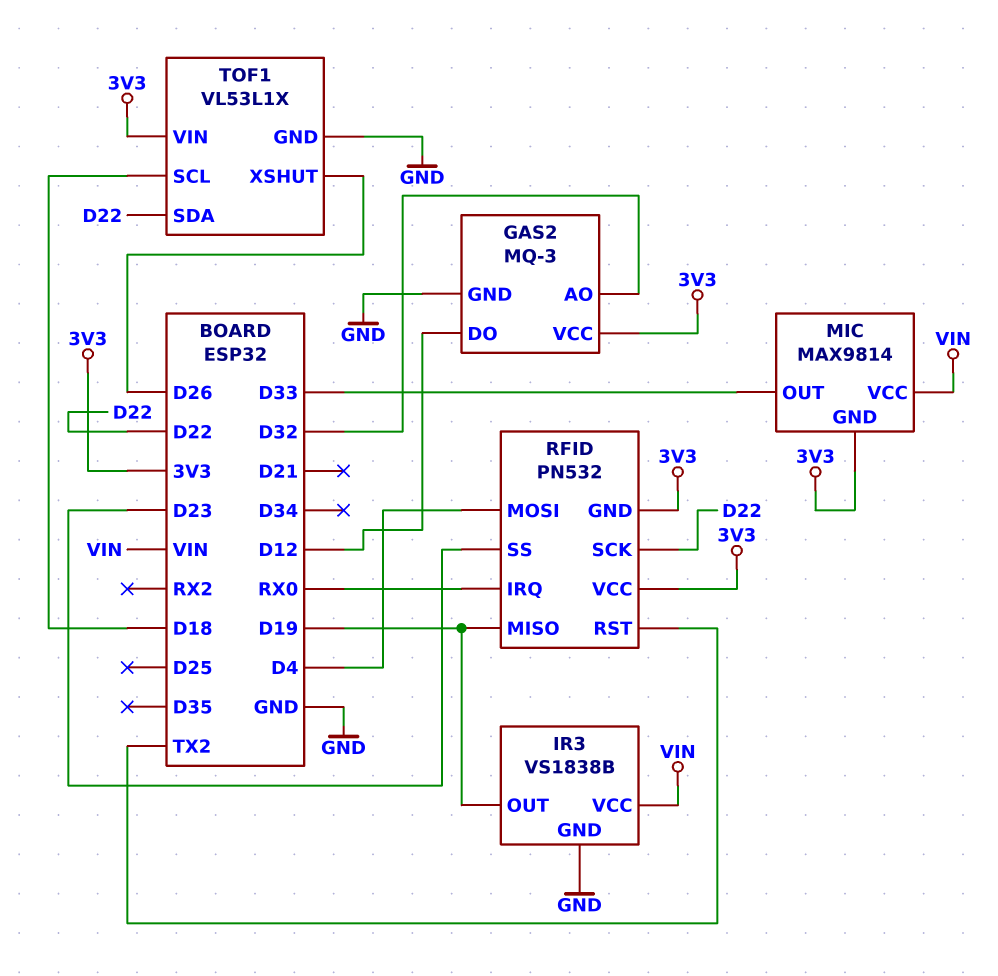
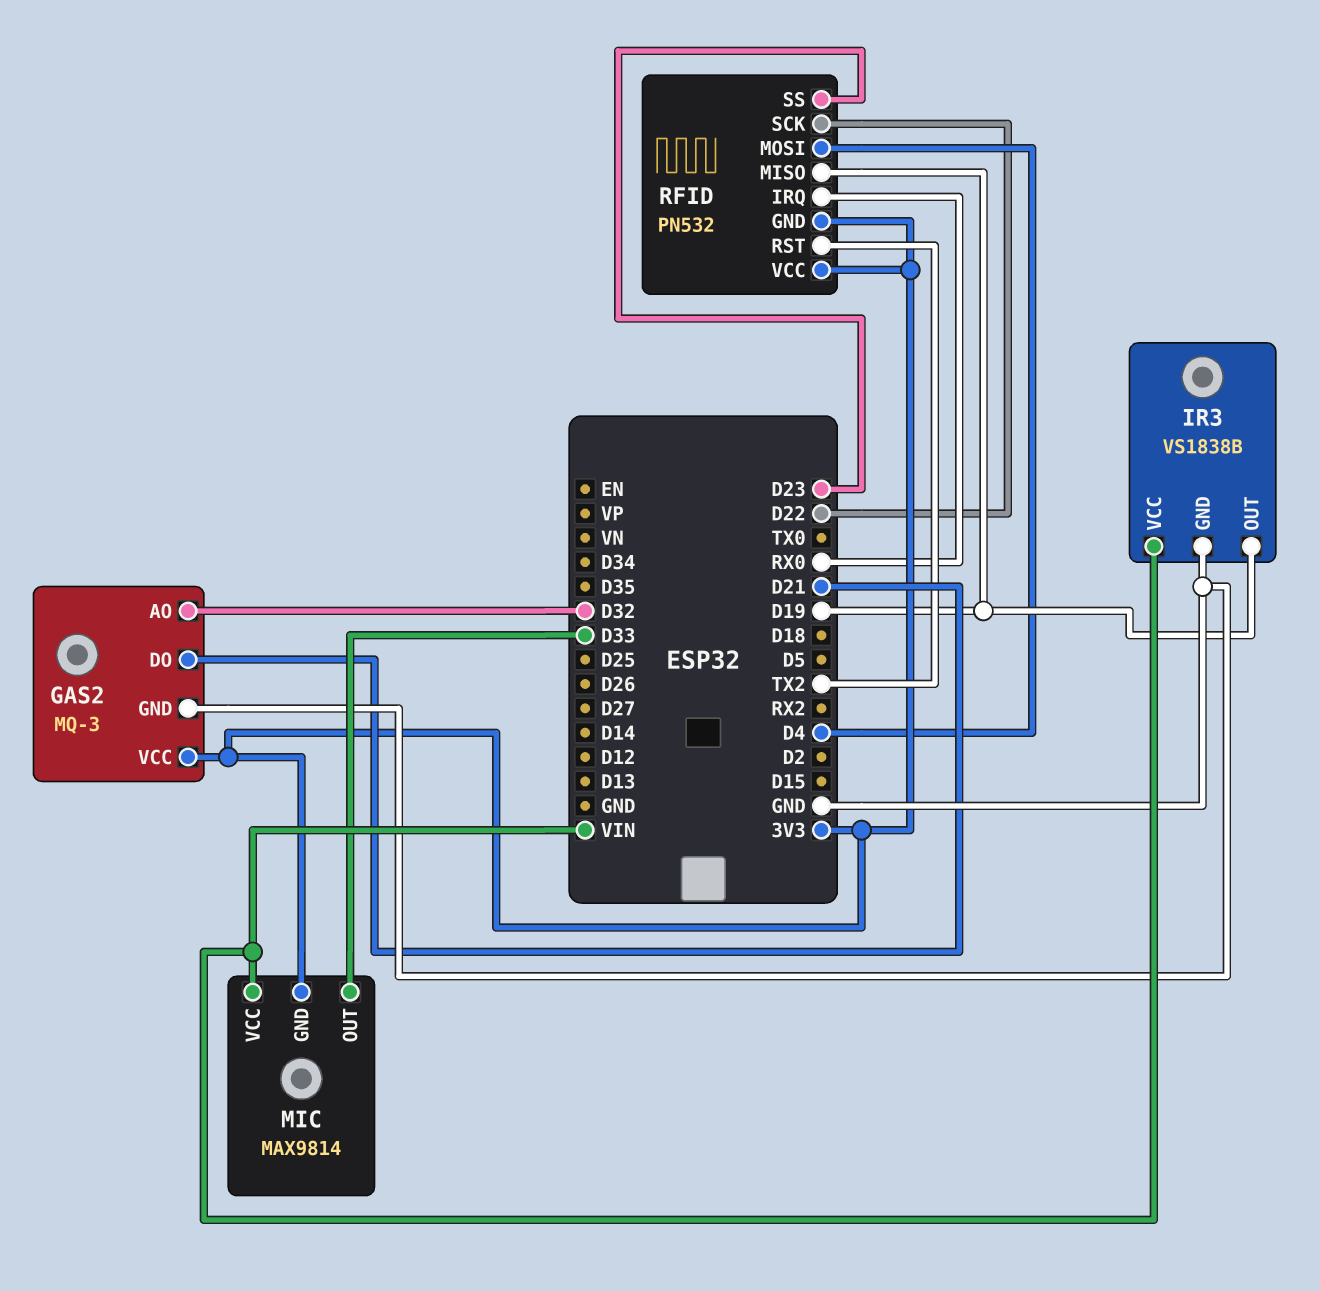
GAS2 pin DO: D12 -> D21
TOF1: VL53L1X -> none
TOF1 pin GND: GND -> none
TOF1 pin SCL: D18 -> none
TOF1 pin SDA: D22 -> none
TOF1 pin VIN: 3V3 -> none
TOF1 pin XSHUT: D26 -> none

